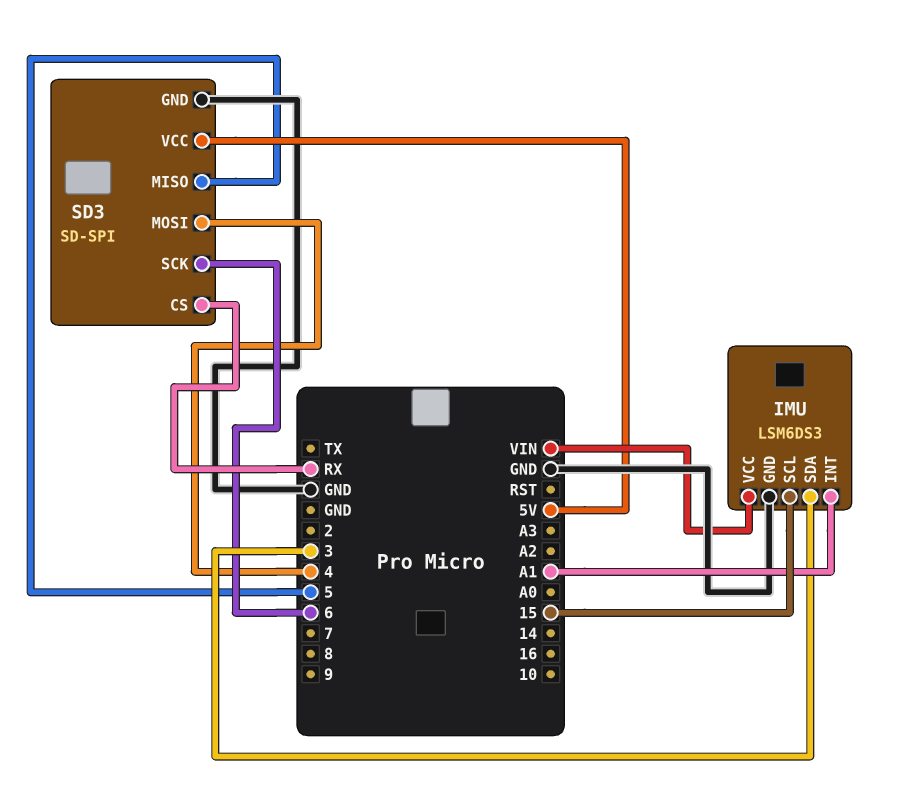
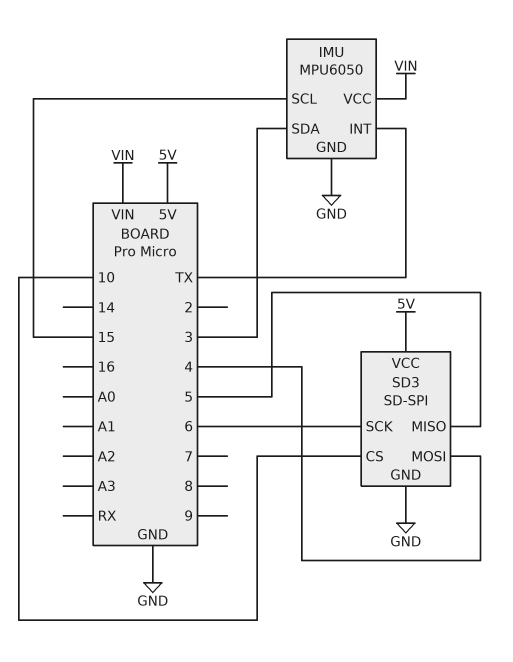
IMU: LSM6DS3 -> MPU6050
IMU pin INT: A1 -> TX
SD3 pin CS: RX -> 10

